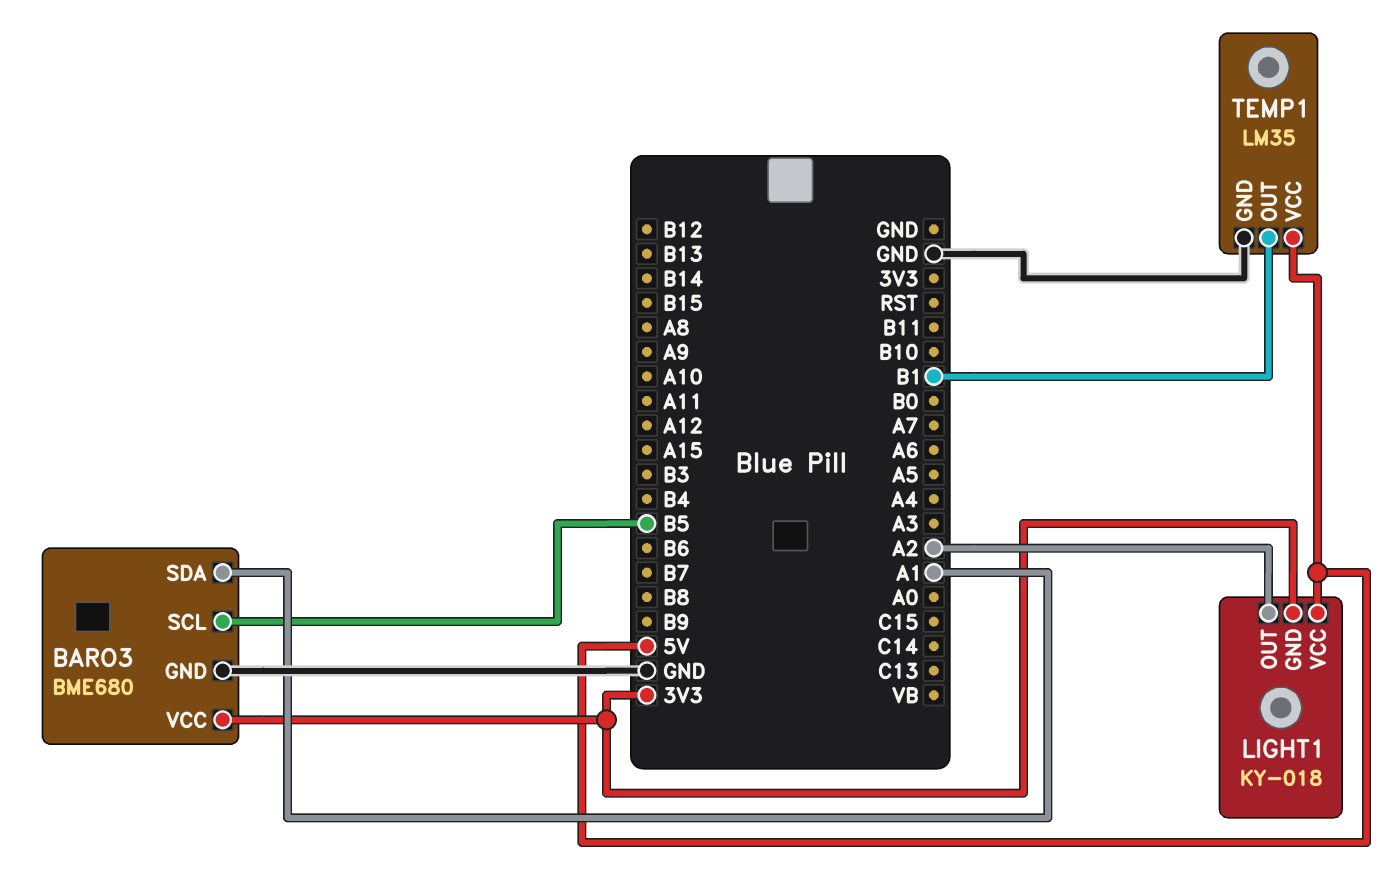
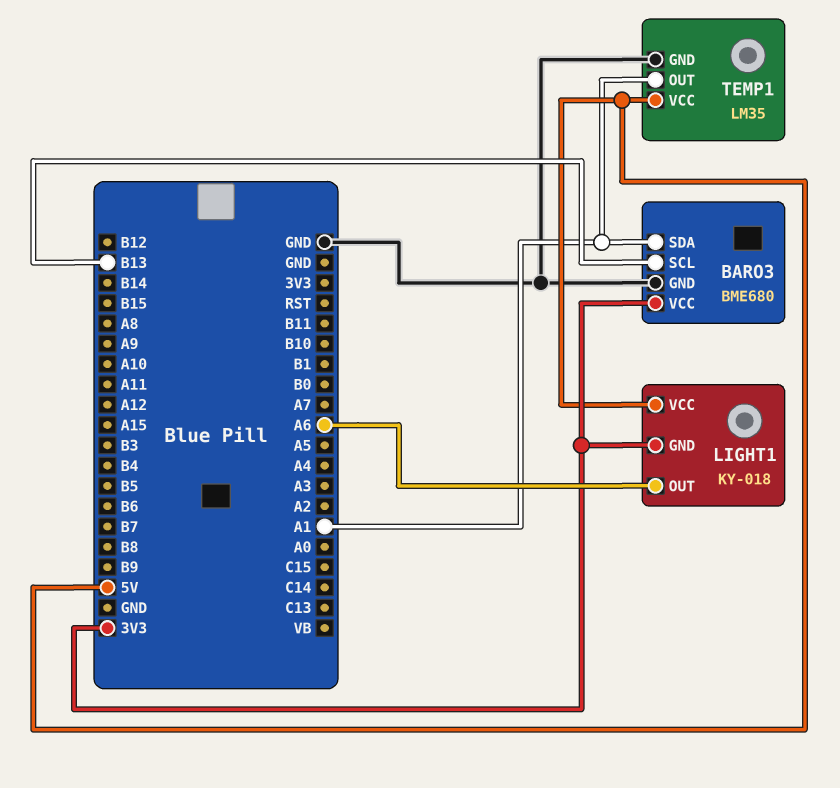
BARO3 pin SCL: B5 -> B13
LIGHT1 pin OUT: A2 -> A6
TEMP1 pin OUT: B1 -> A1

